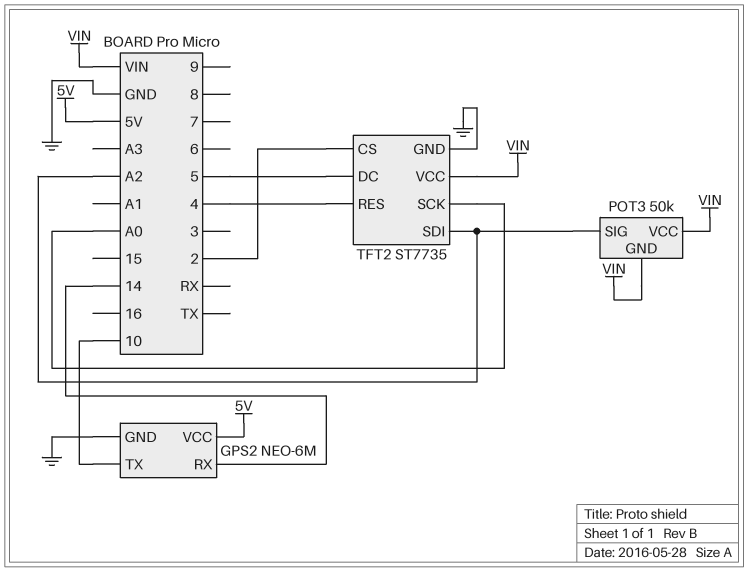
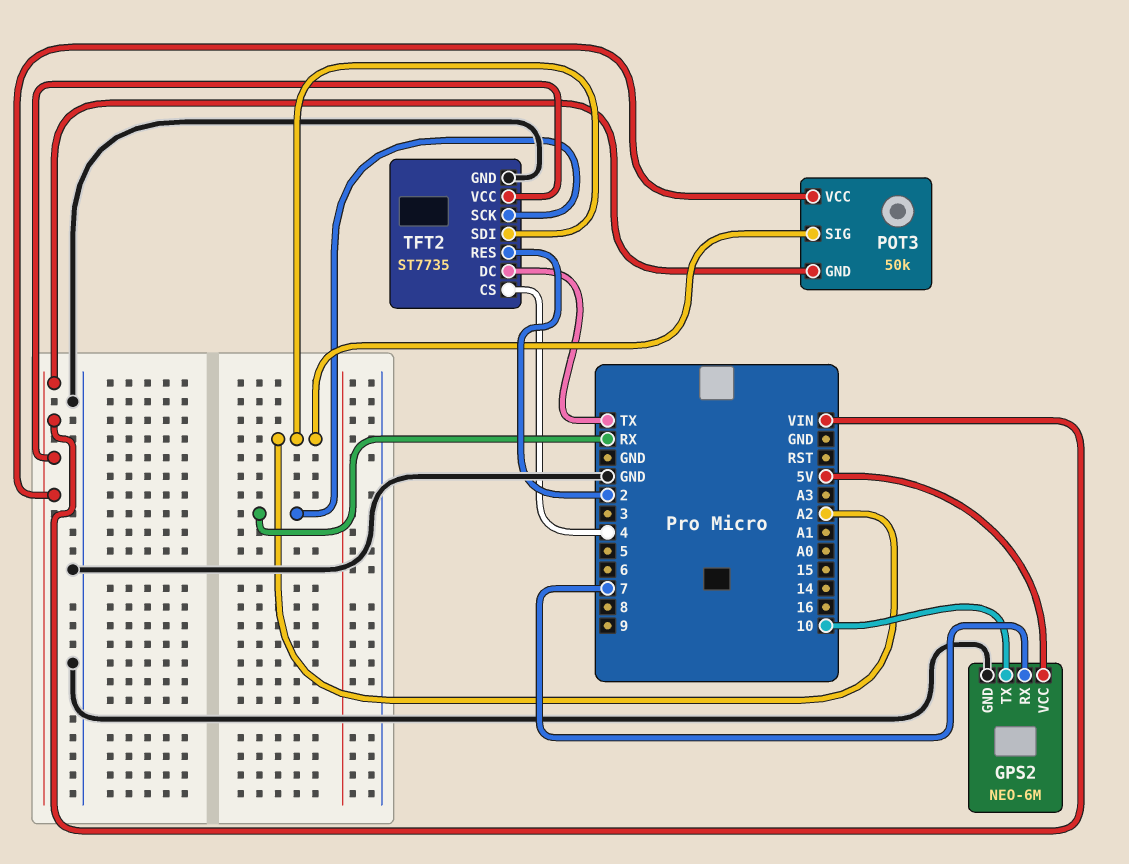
GPS2 pin RX: 14 -> 7
TFT2 pin CS: 2 -> 4
TFT2 pin DC: 5 -> TX
TFT2 pin RES: 4 -> 2
TFT2 pin SCK: A0 -> RX

